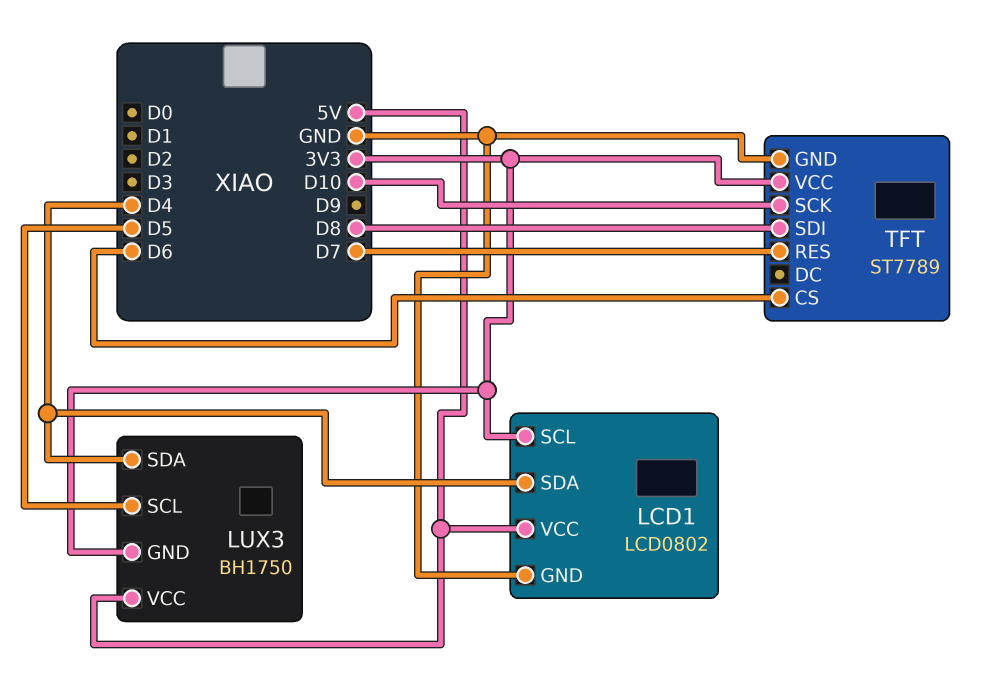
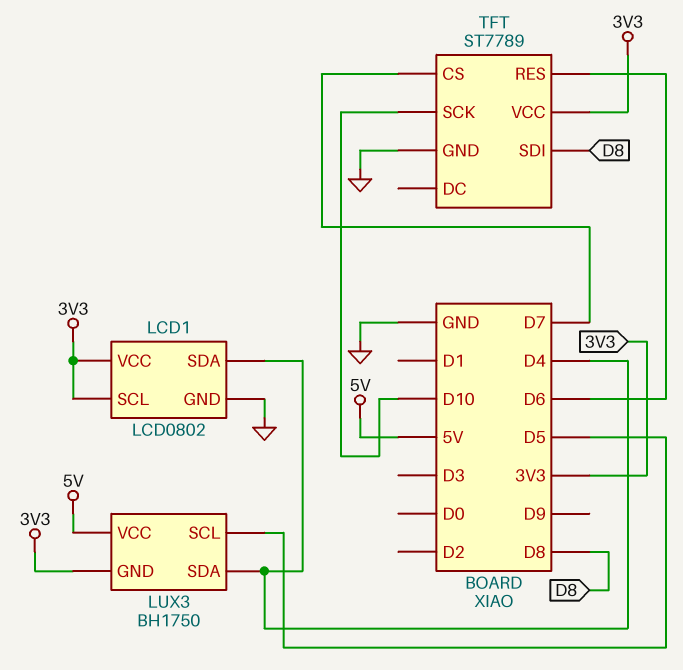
LCD1 pin VCC: 5V -> 3V3
TFT pin CS: D6 -> D7
TFT pin RES: D7 -> D6

